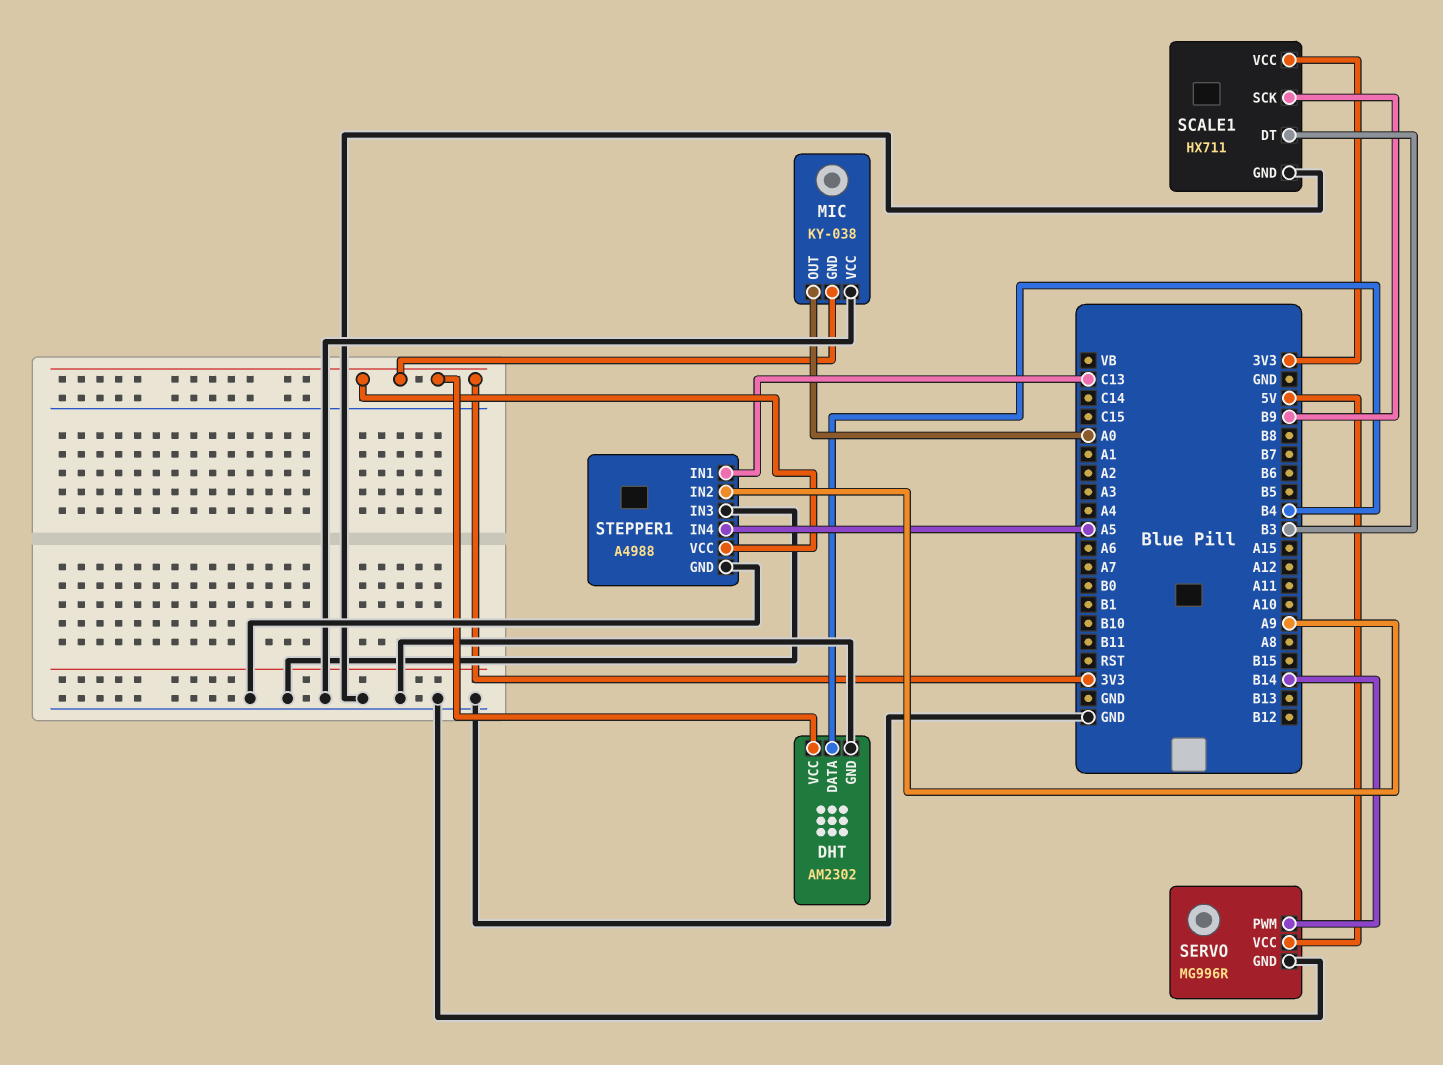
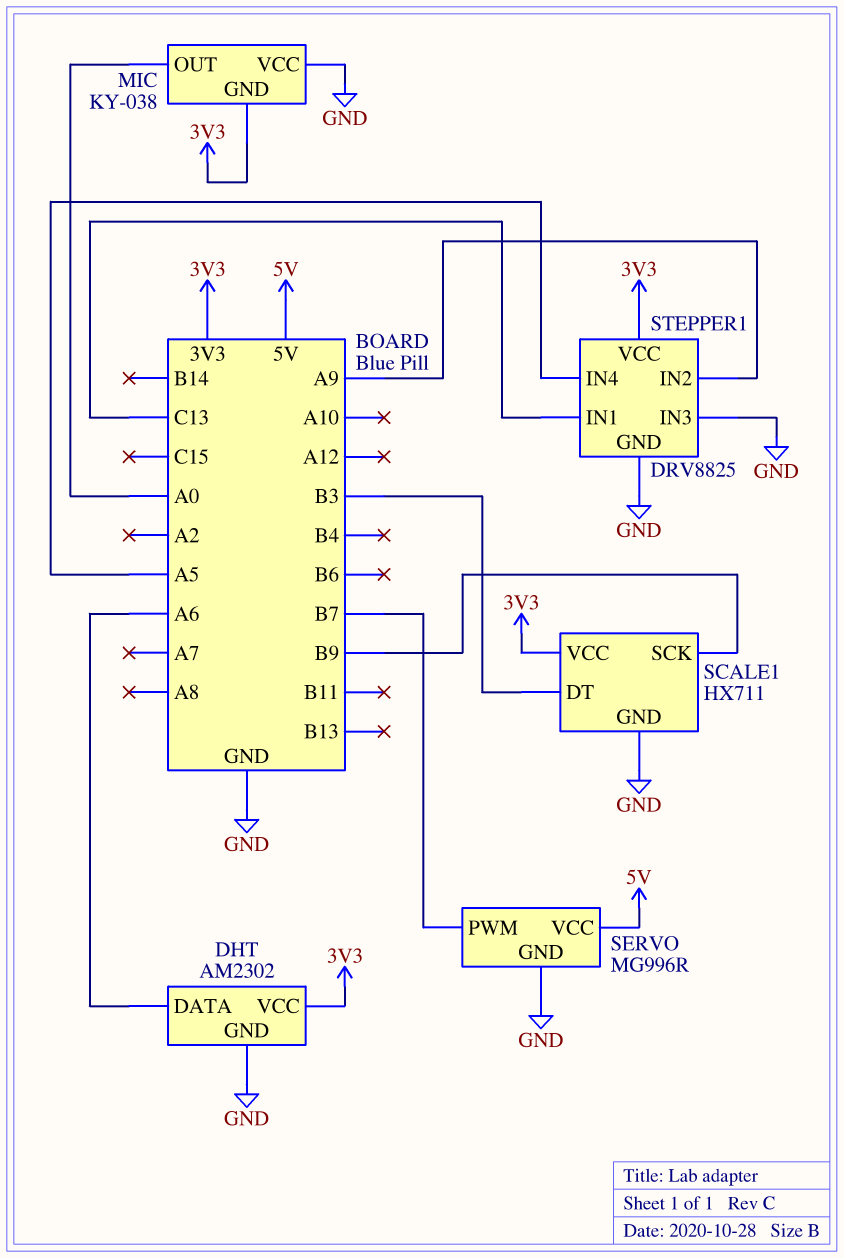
DHT pin DATA: B4 -> A6
SERVO pin PWM: B14 -> B7
STEPPER1: A4988 -> DRV8825

